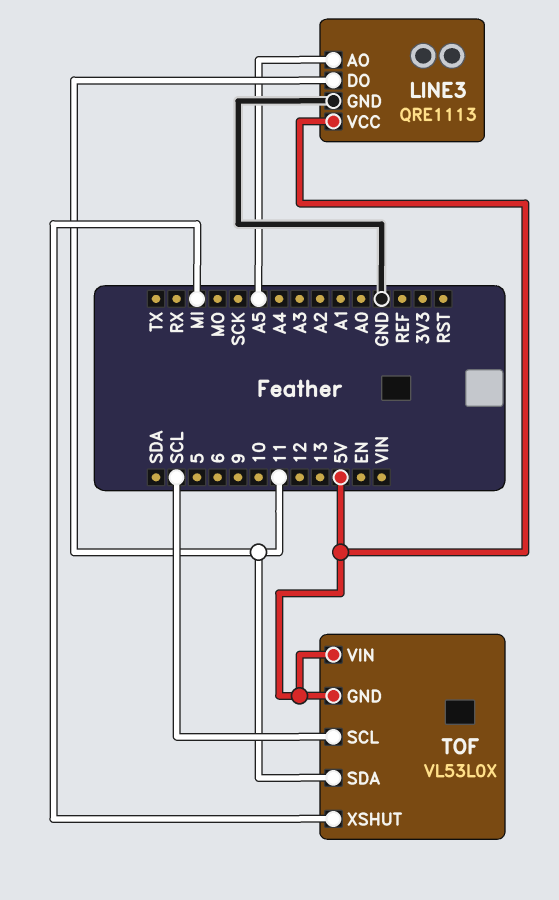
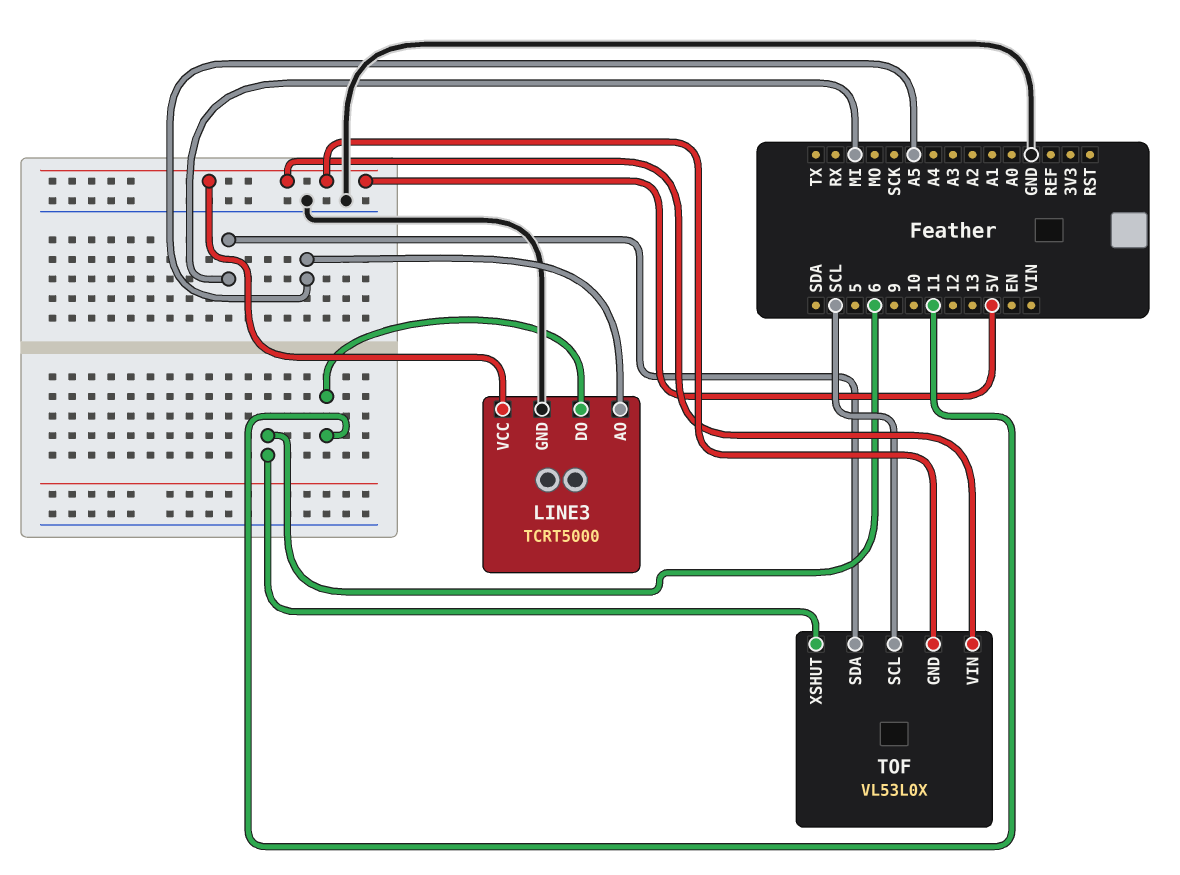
LINE3: QRE1113 -> TCRT5000
TOF pin SDA: 11 -> MI
TOF pin XSHUT: MI -> 6

